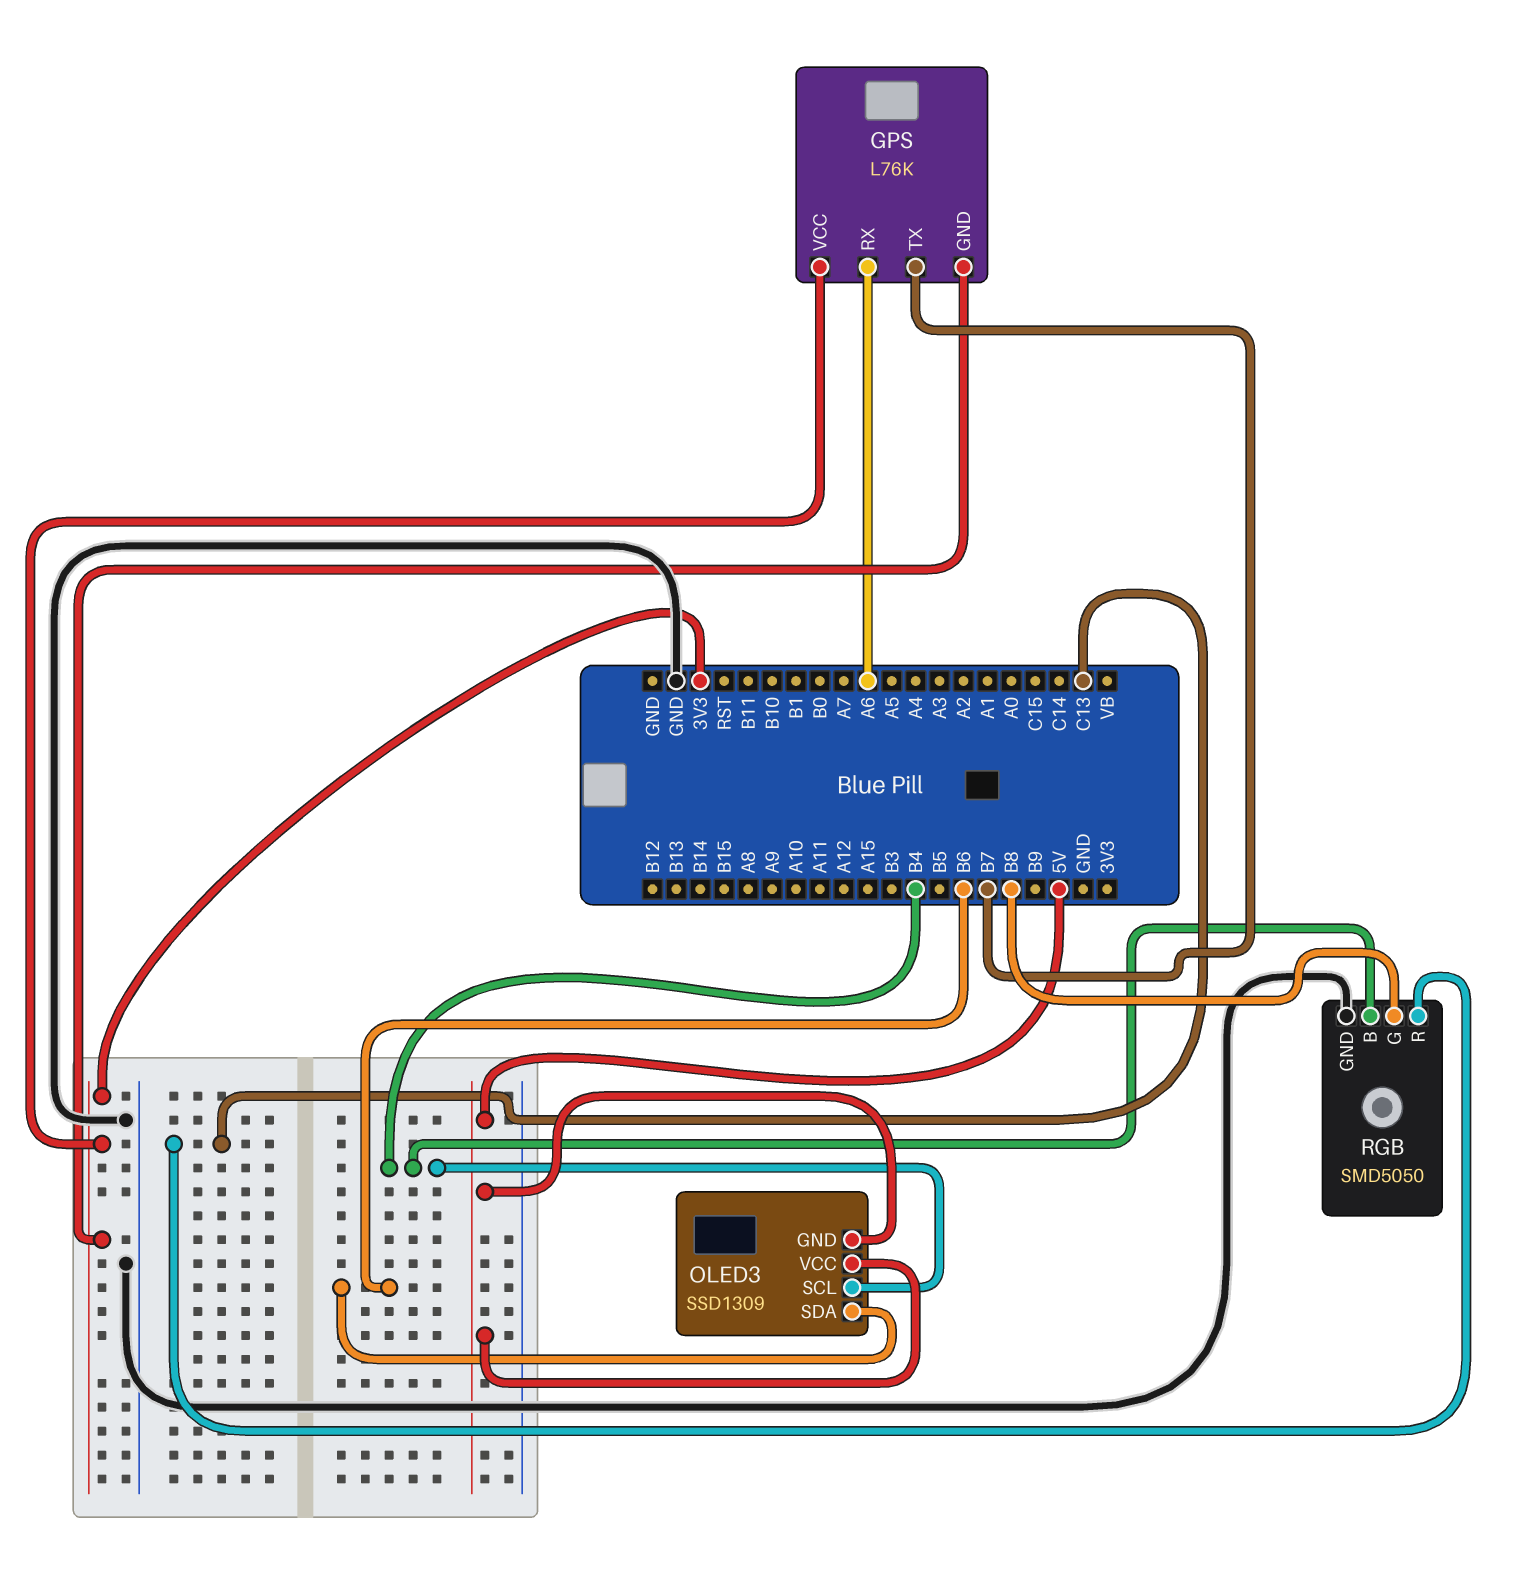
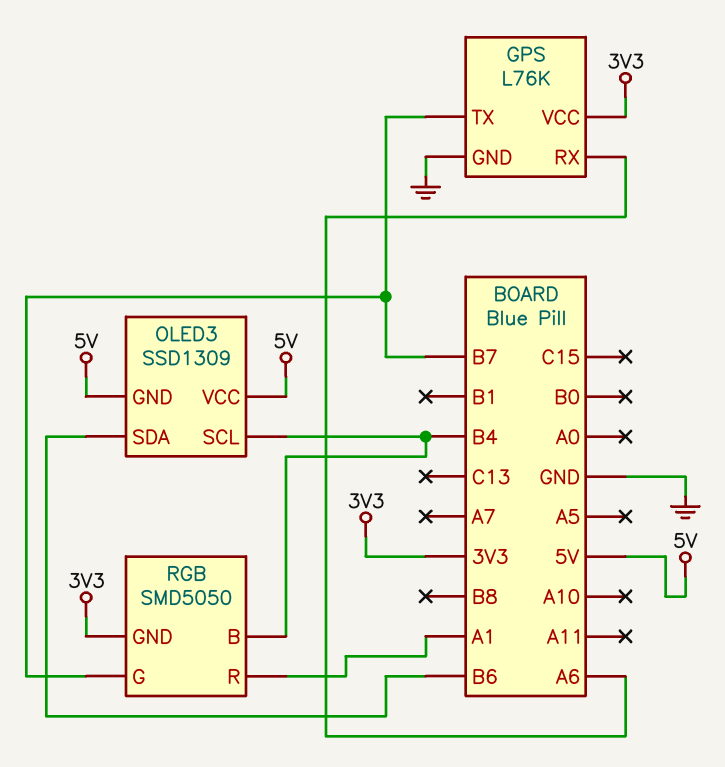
GPS pin GND: 3V3 -> GND
RGB pin G: B8 -> B7
RGB pin GND: GND -> 3V3
RGB pin R: C13 -> A1

